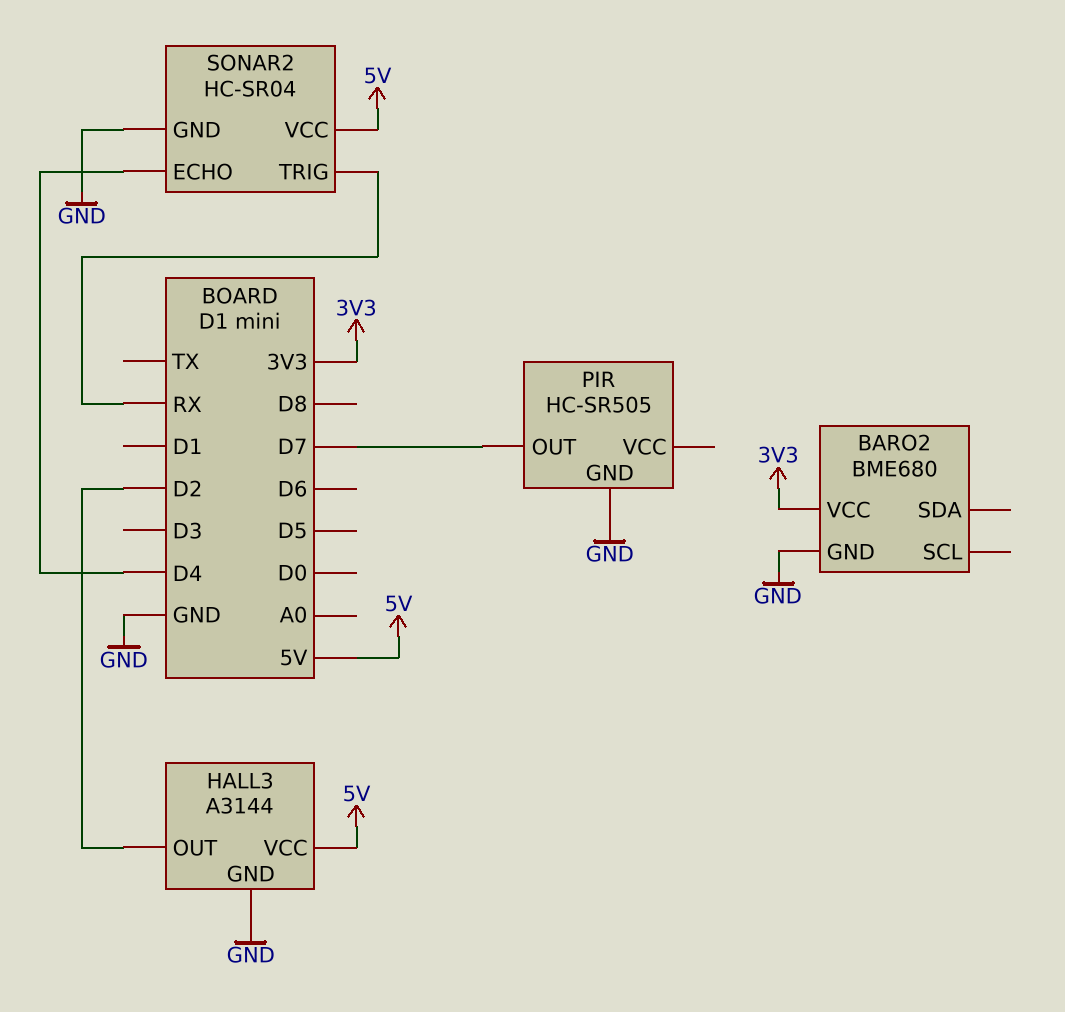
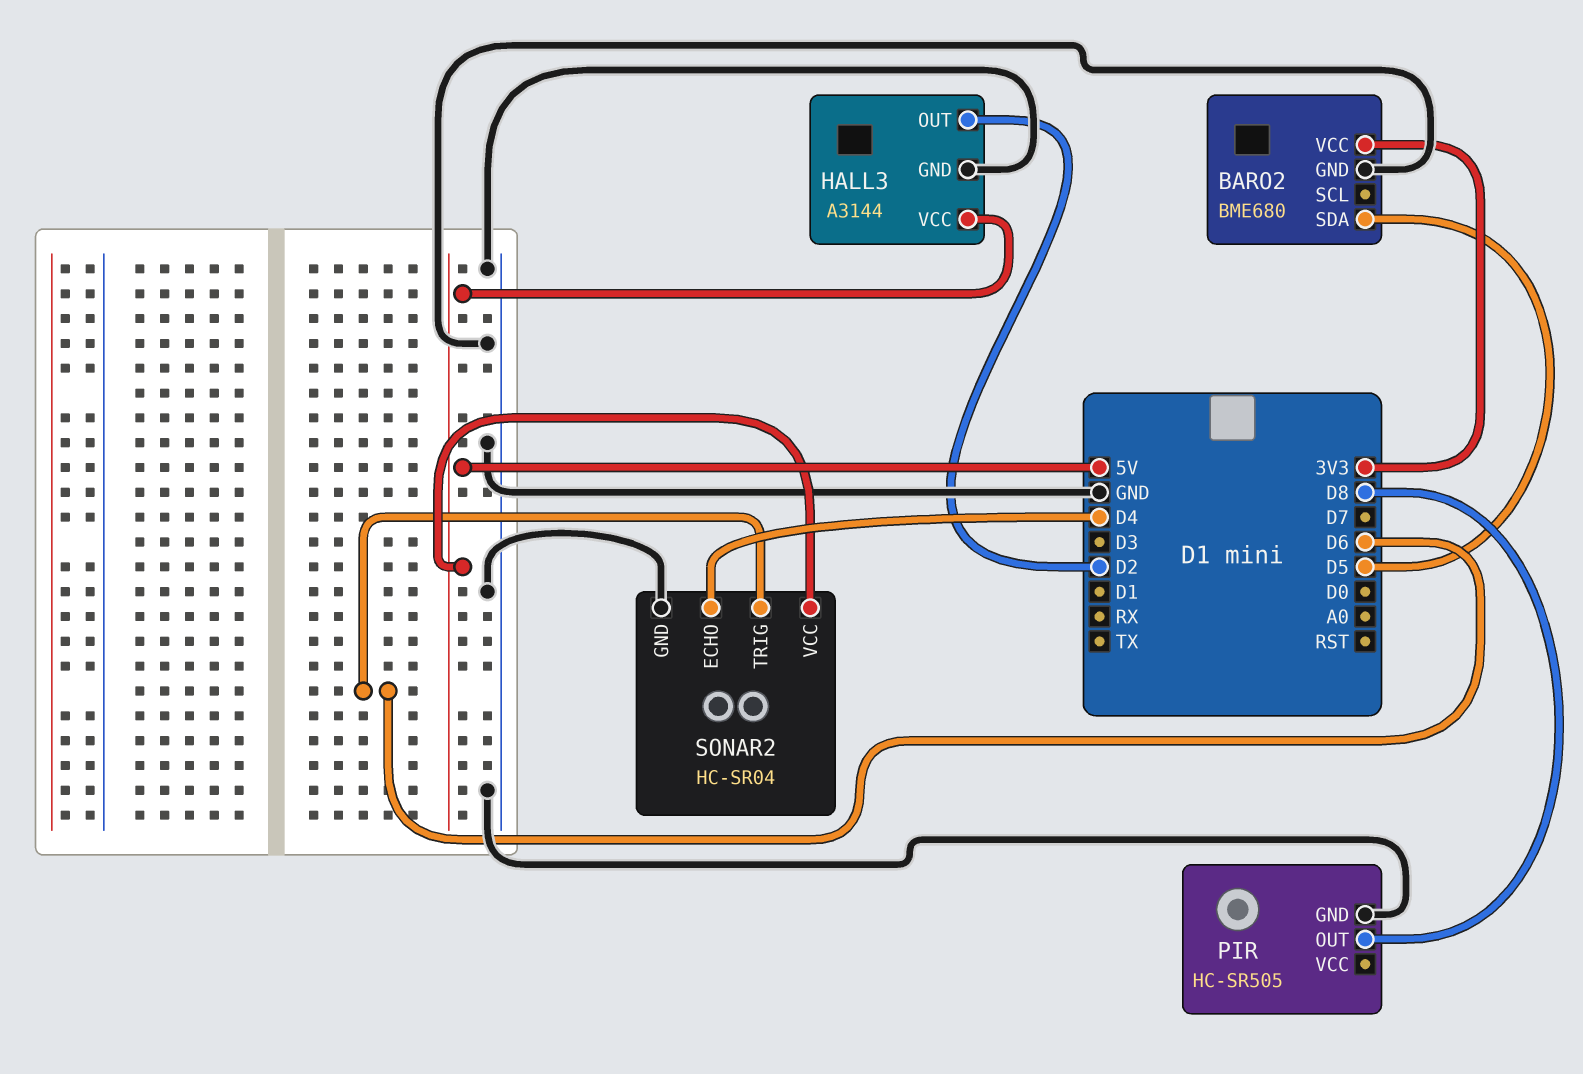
BARO2 pin SDA: none -> D5
PIR pin OUT: D7 -> D8
SONAR2 pin TRIG: RX -> D6

